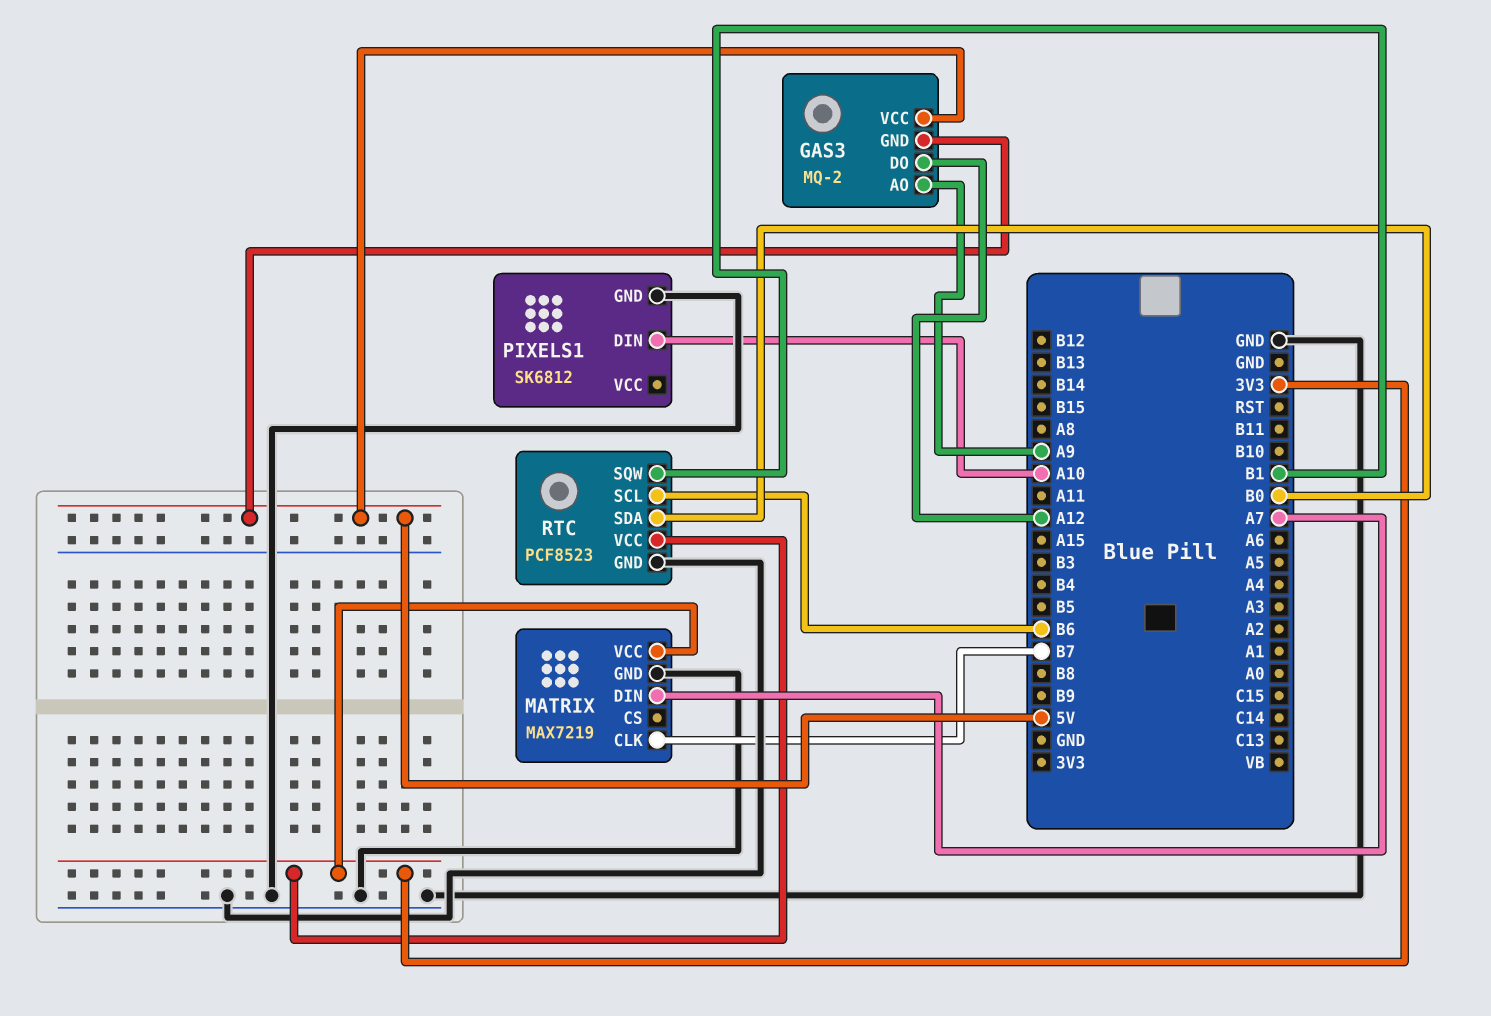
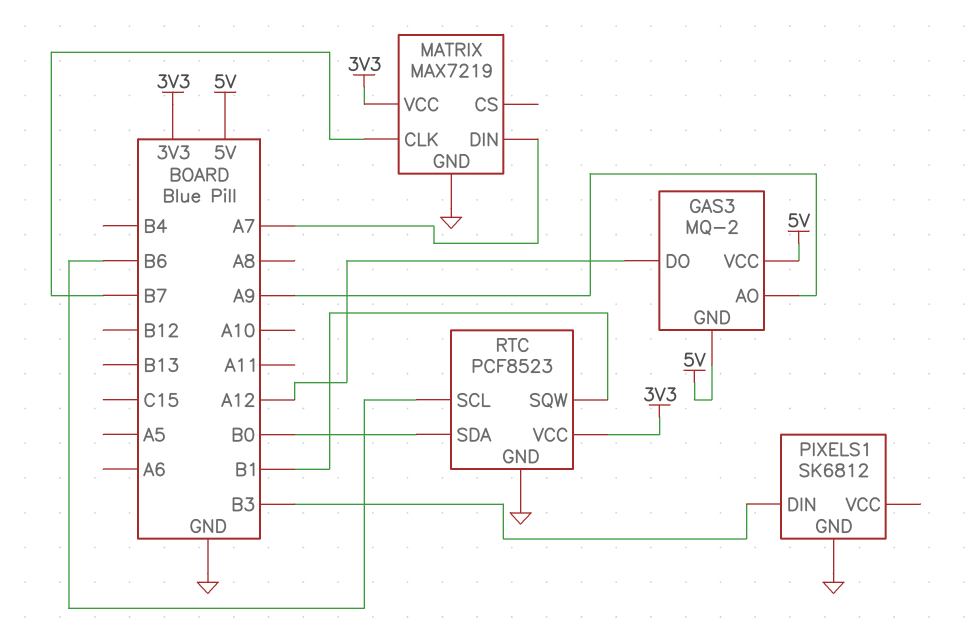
PIXELS1 pin DIN: A10 -> B3

